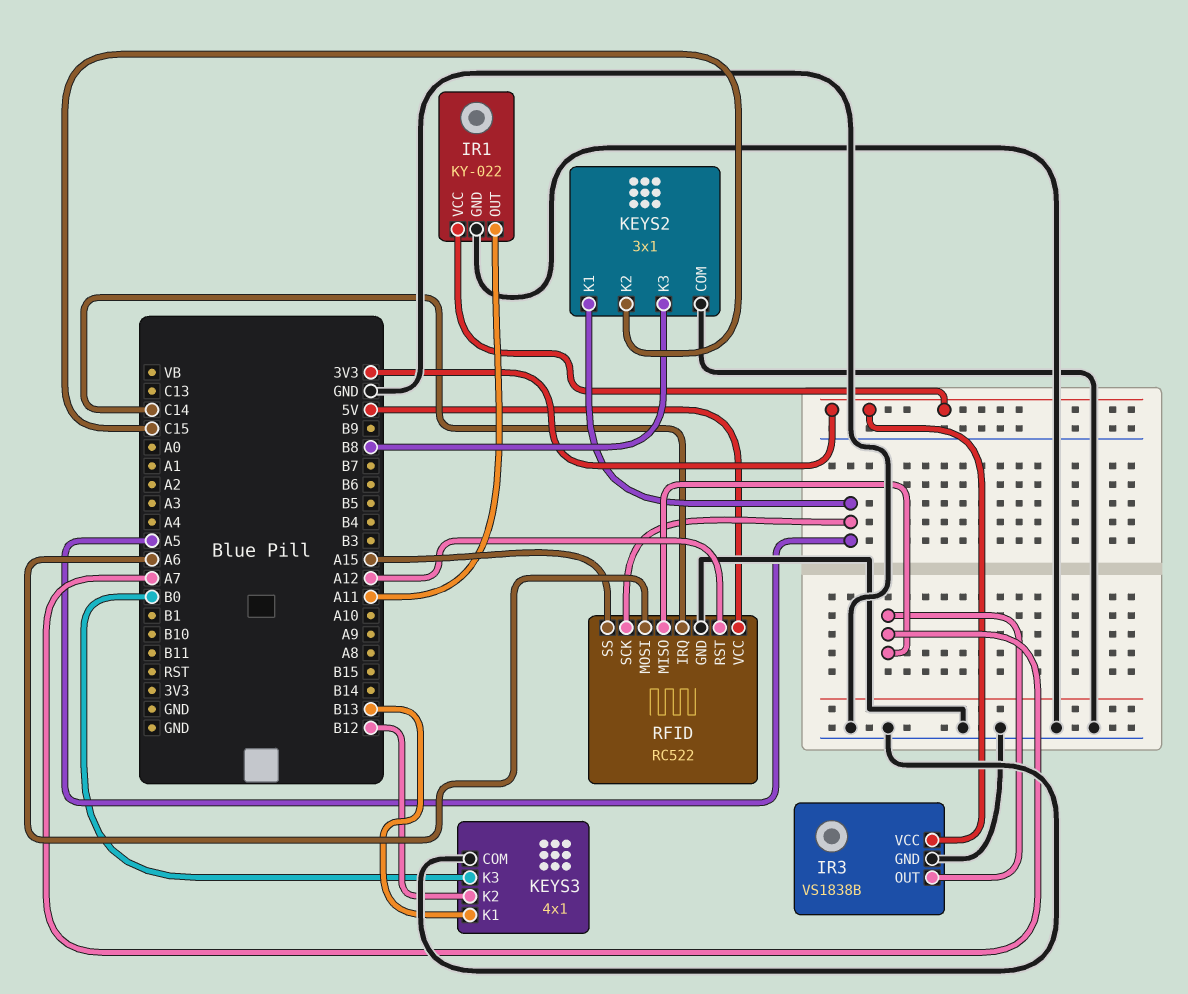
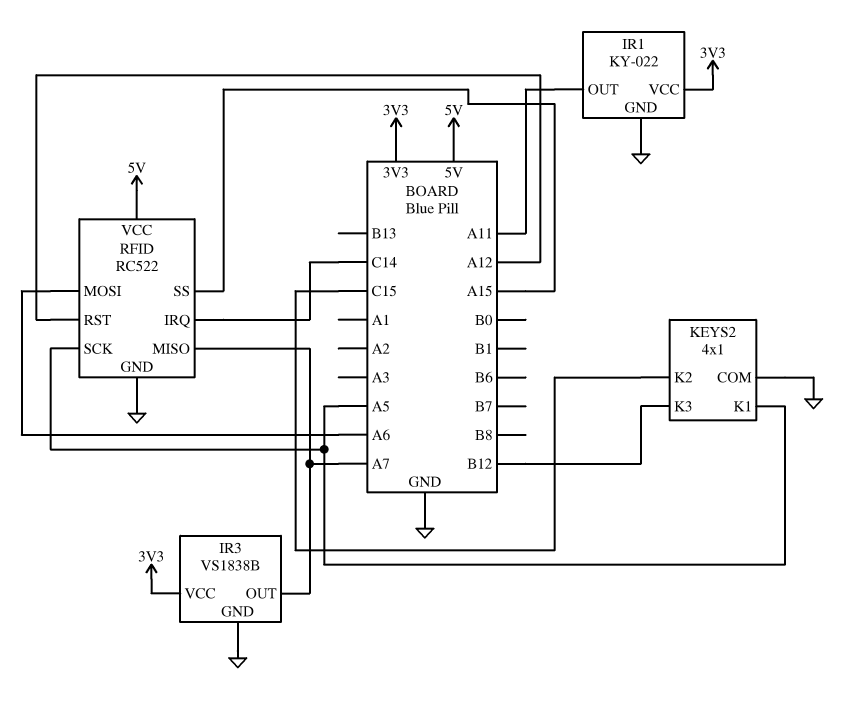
KEYS2: 3x1 -> 4x1
KEYS2 pin K3: B8 -> B12
KEYS3: 4x1 -> none
KEYS3 pin COM: GND -> none
KEYS3 pin K1: B13 -> none
KEYS3 pin K2: B12 -> none
KEYS3 pin K3: B0 -> none

